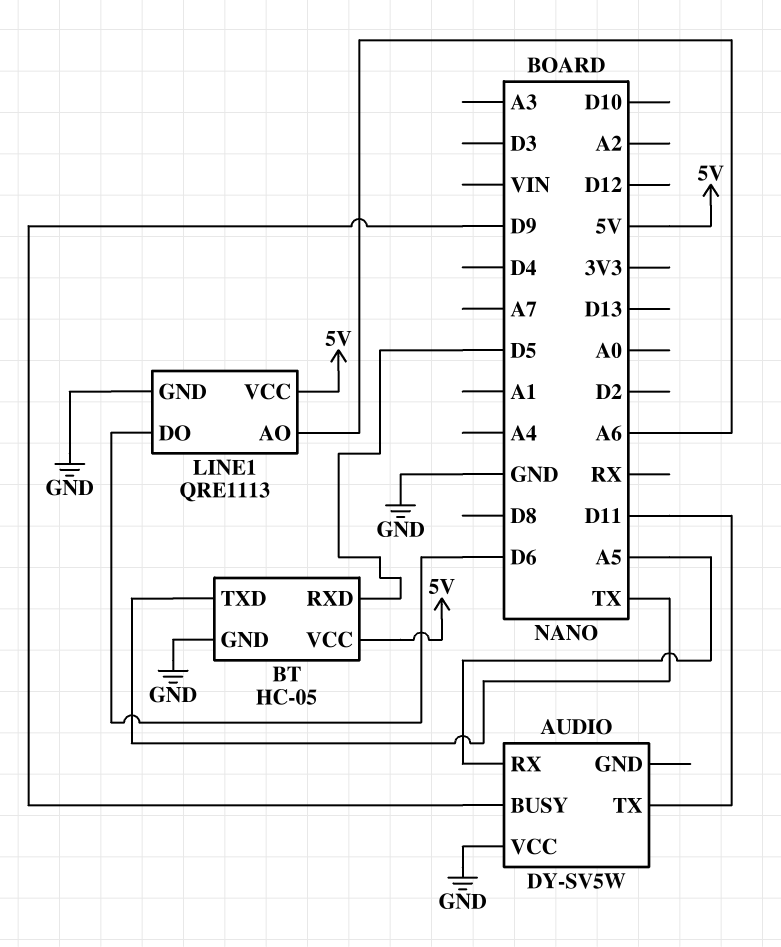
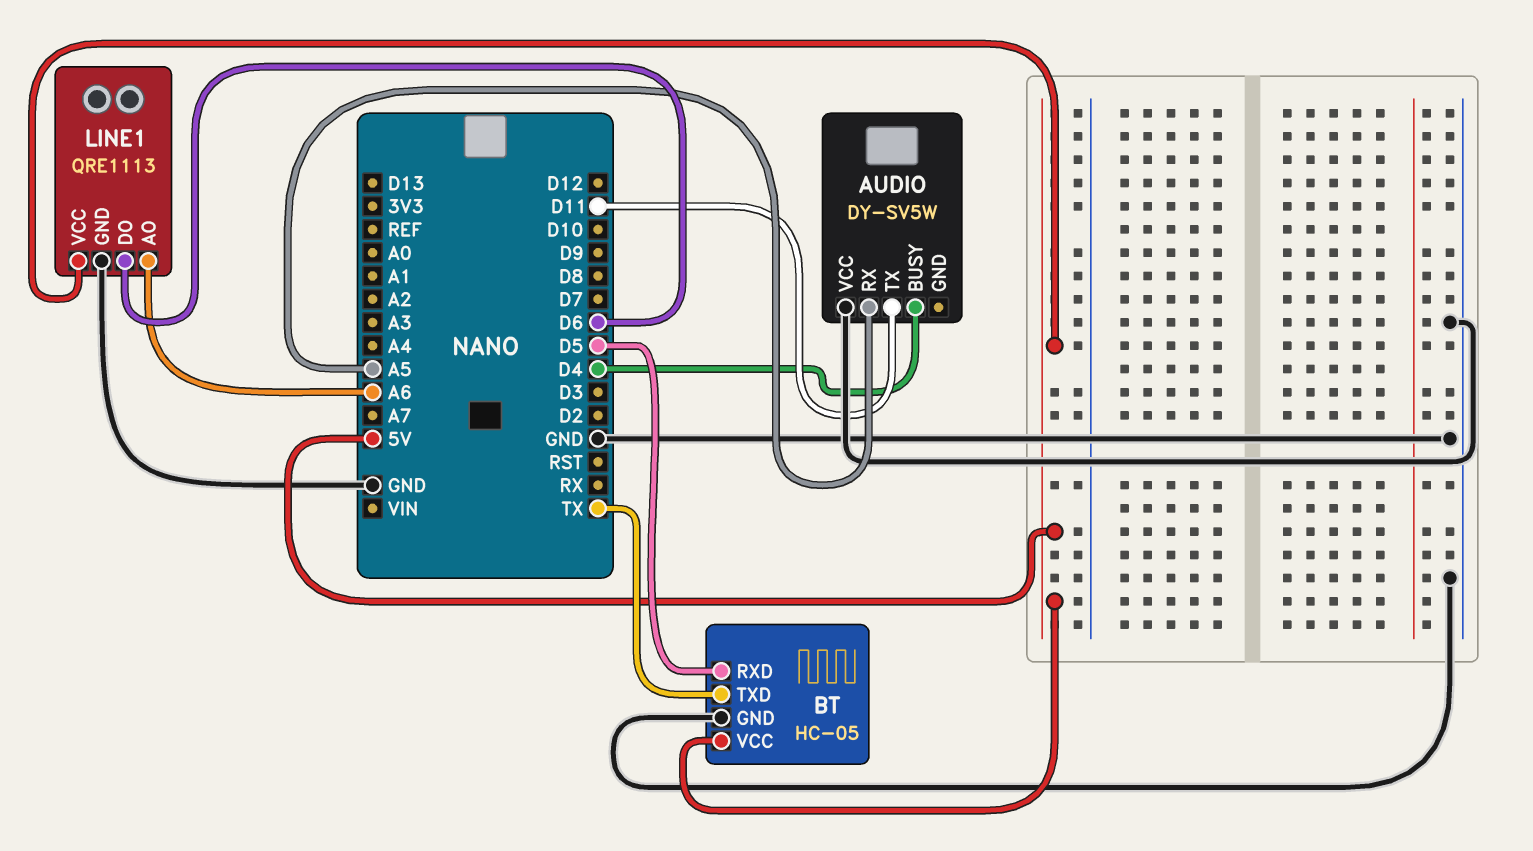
AUDIO pin BUSY: D9 -> D4

